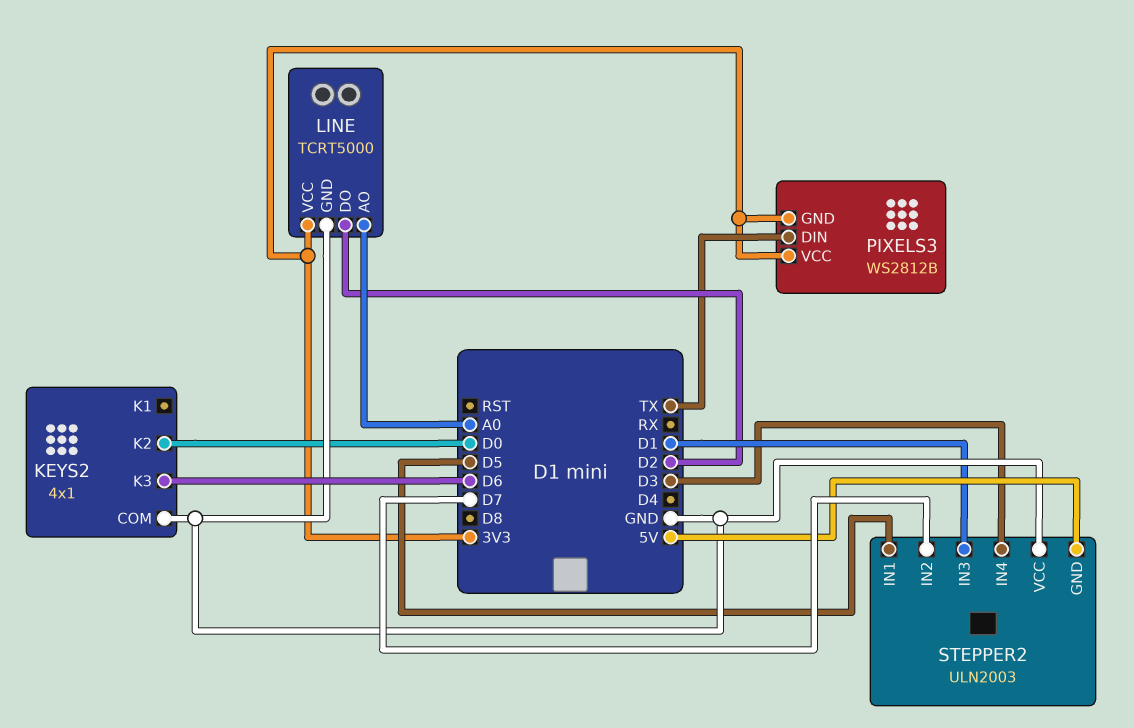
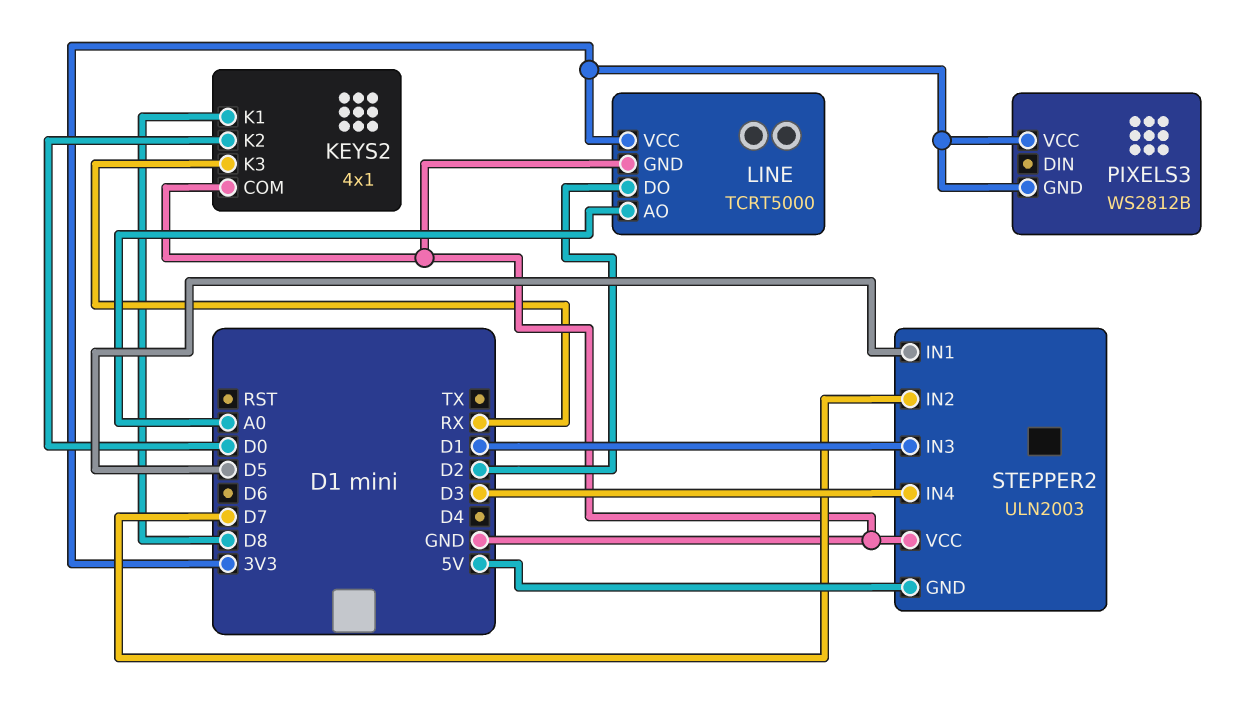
KEYS2 pin K1: none -> D8
KEYS2 pin K3: D6 -> RX
PIXELS3 pin DIN: TX -> none

